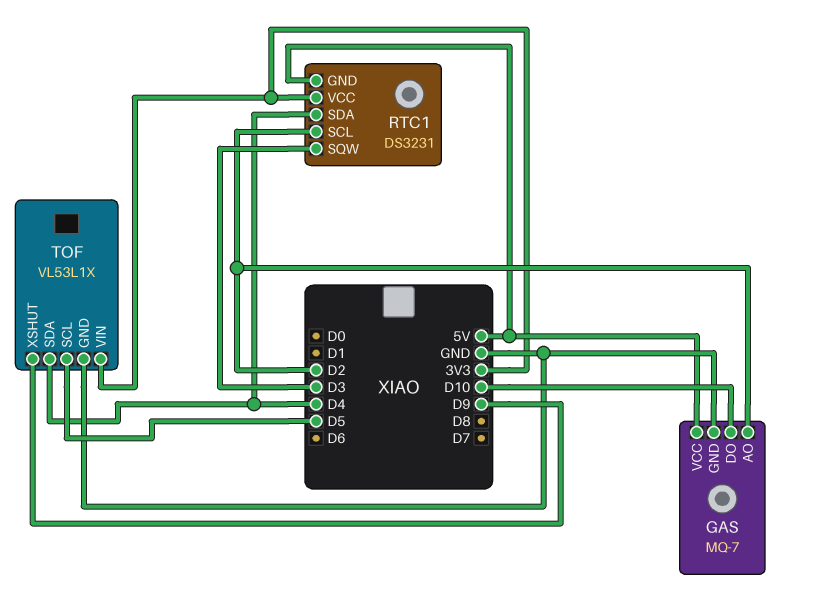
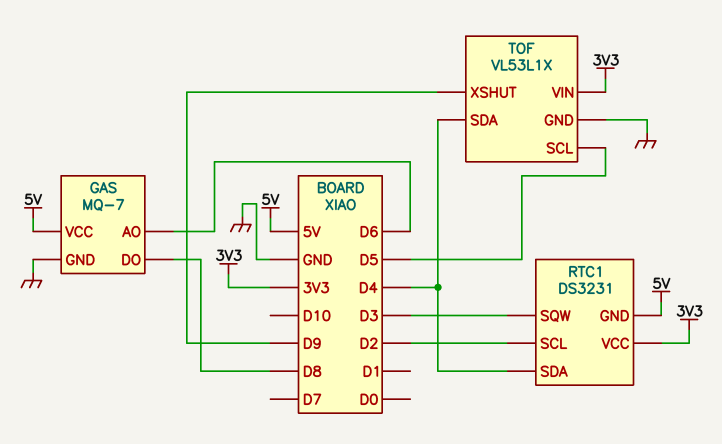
GAS pin AO: D2 -> D6
GAS pin DO: D10 -> D8

